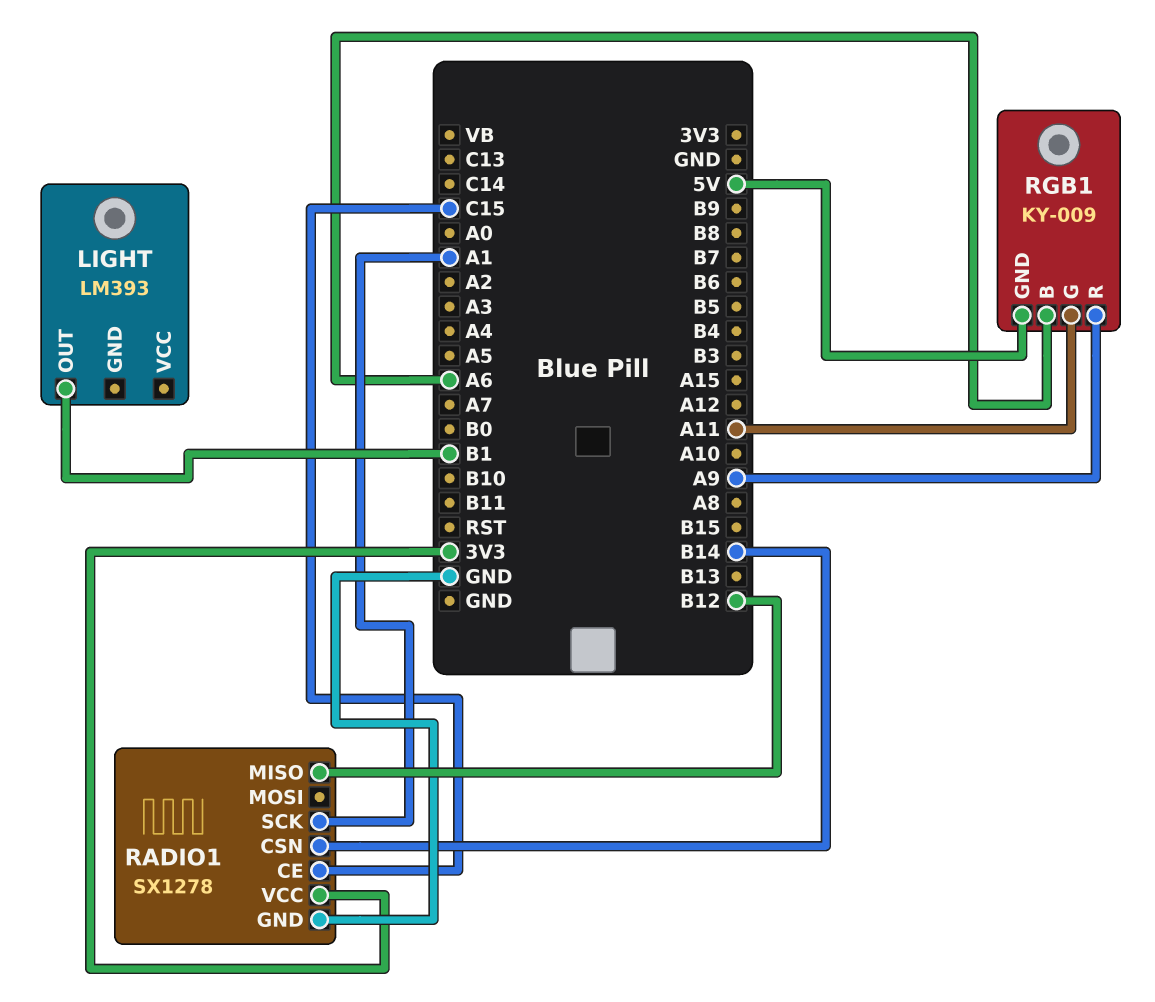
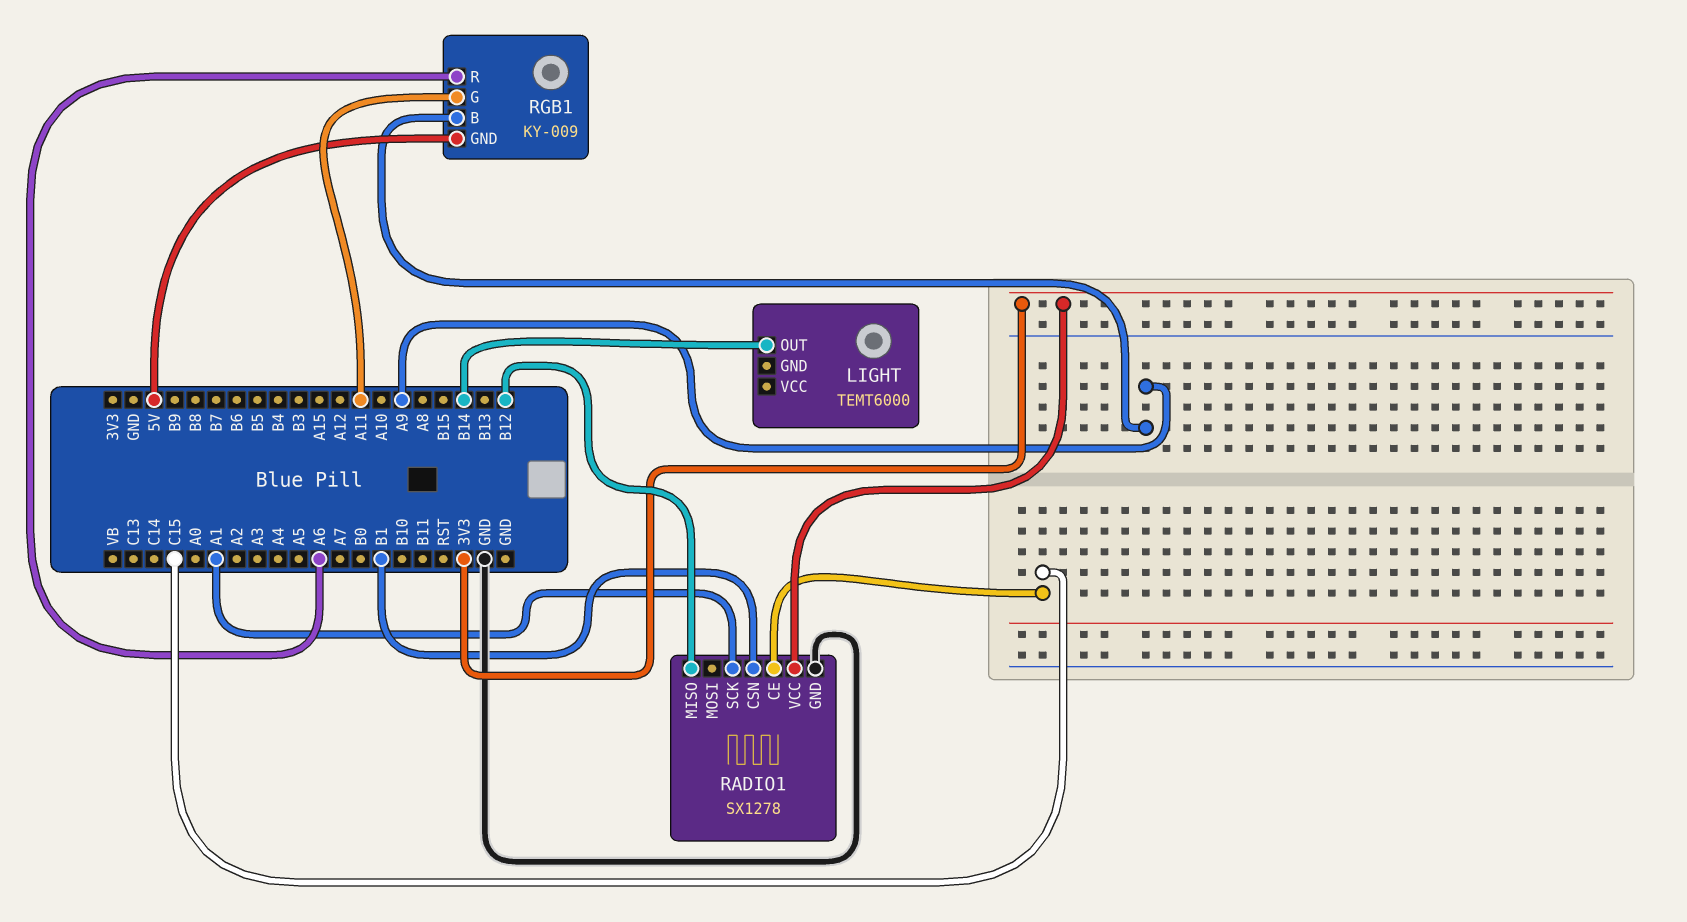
LIGHT: LM393 -> TEMT6000
LIGHT pin OUT: B1 -> B14
RADIO1 pin CSN: B14 -> B1
RGB1 pin B: A6 -> A9
RGB1 pin R: A9 -> A6

